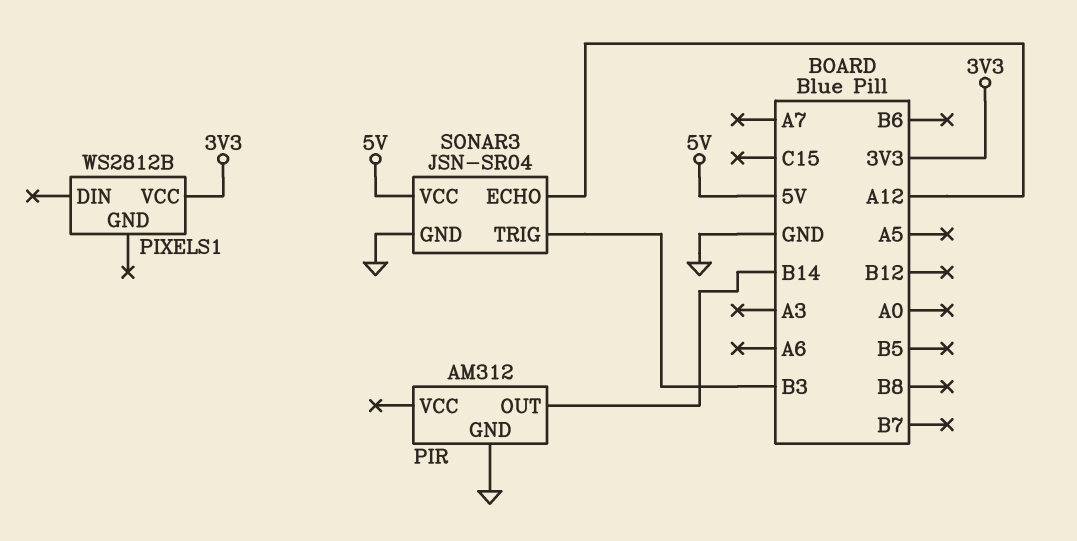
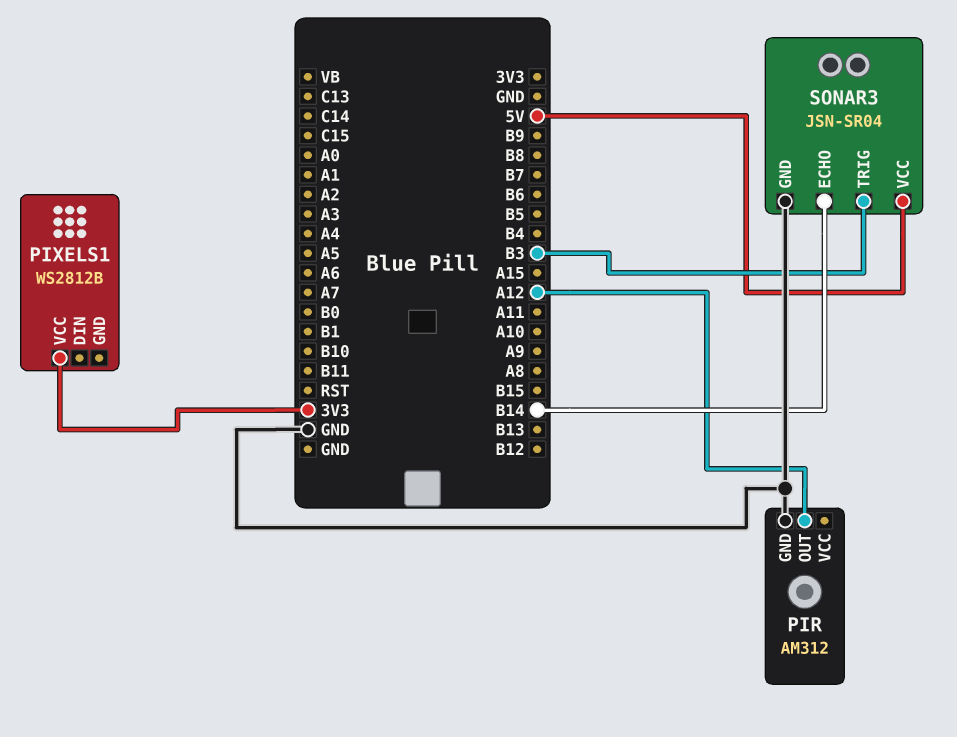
PIR pin OUT: B14 -> A12
SONAR3 pin ECHO: A12 -> B14

